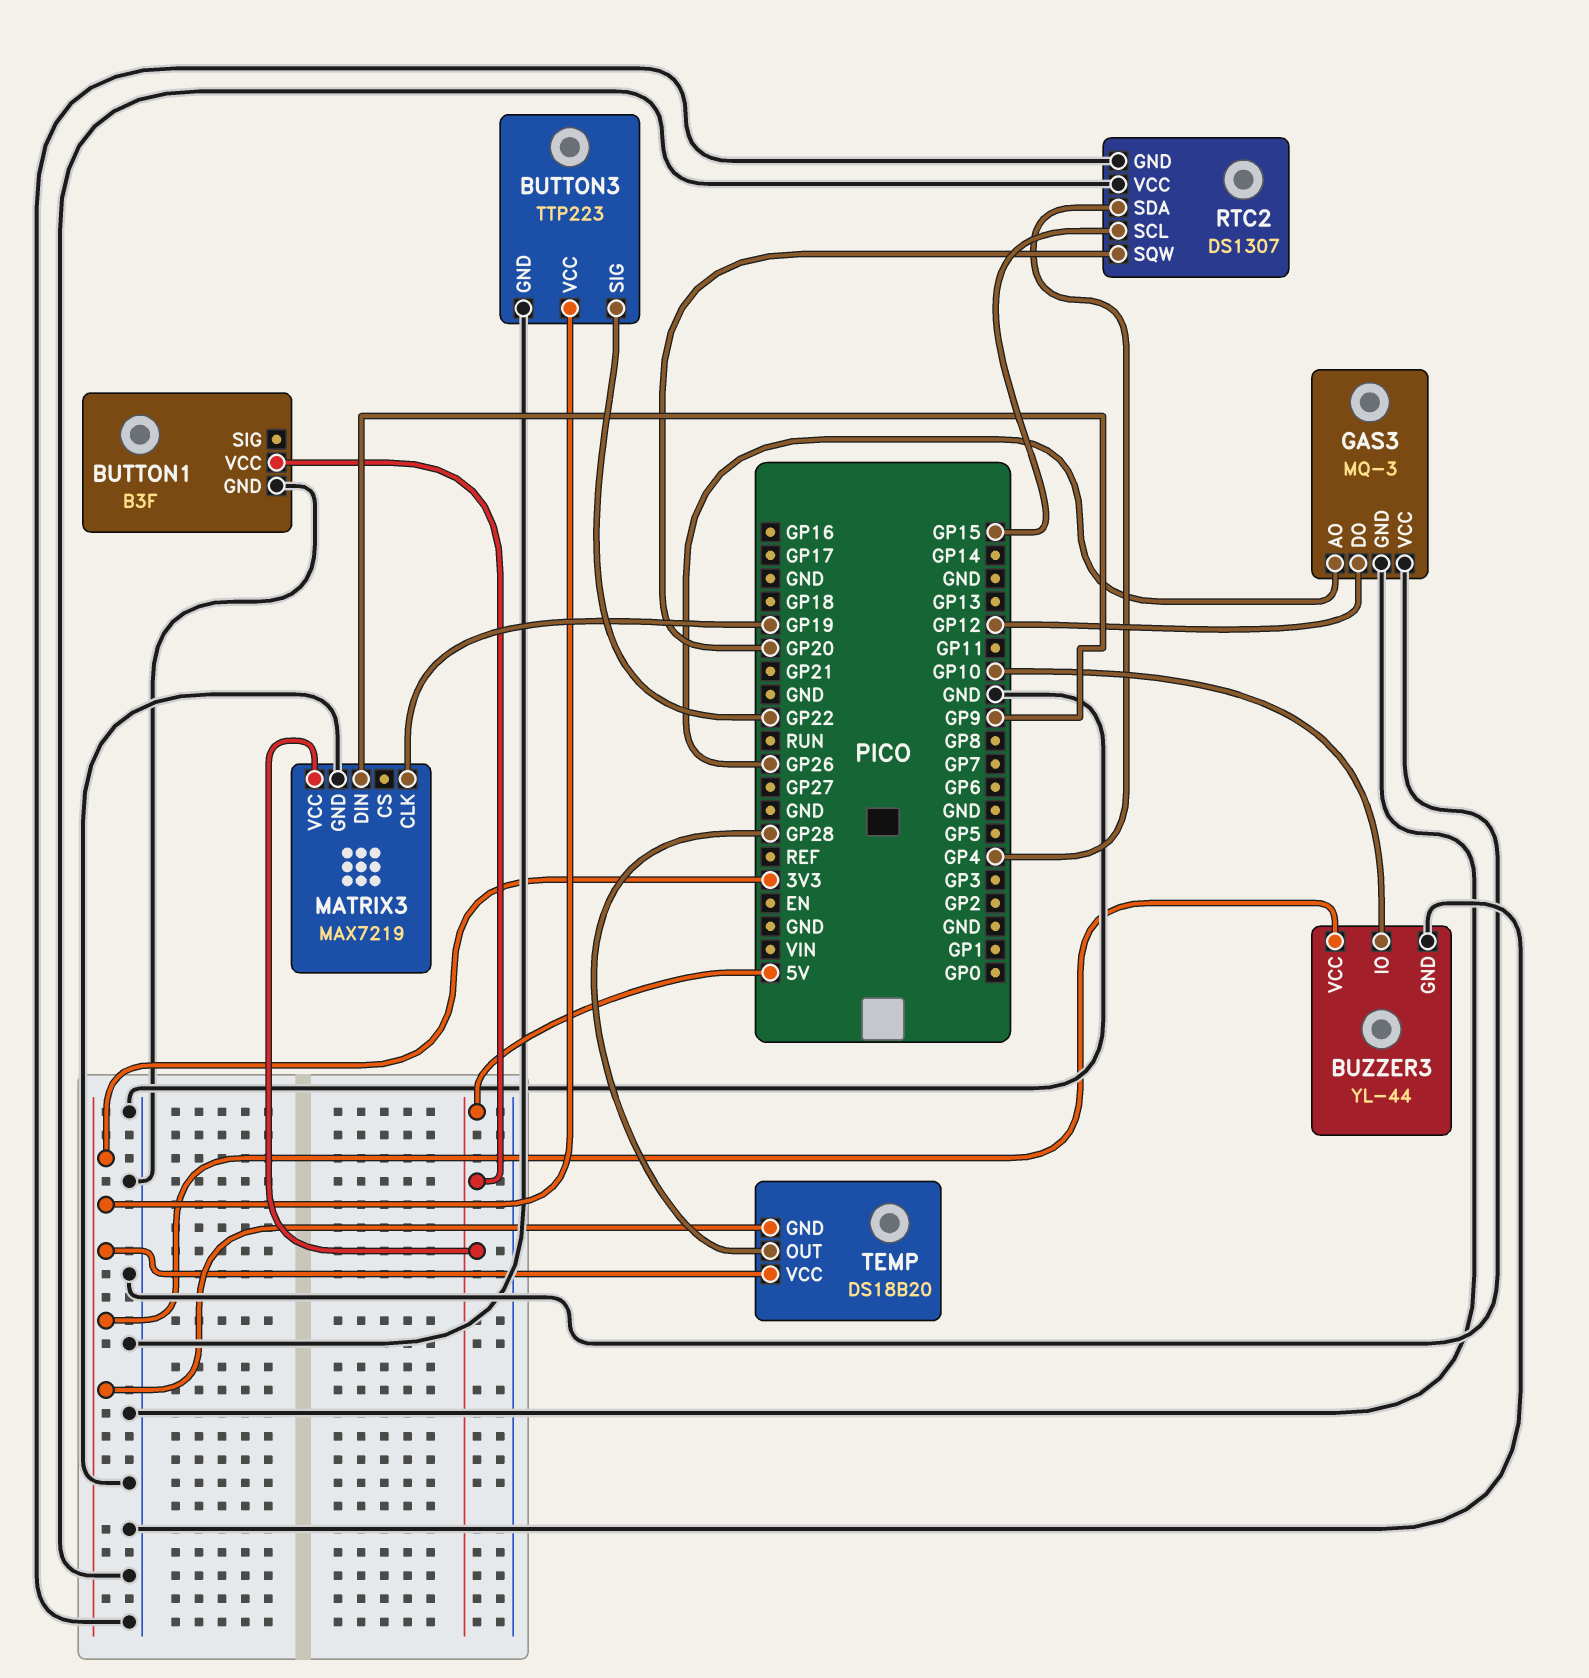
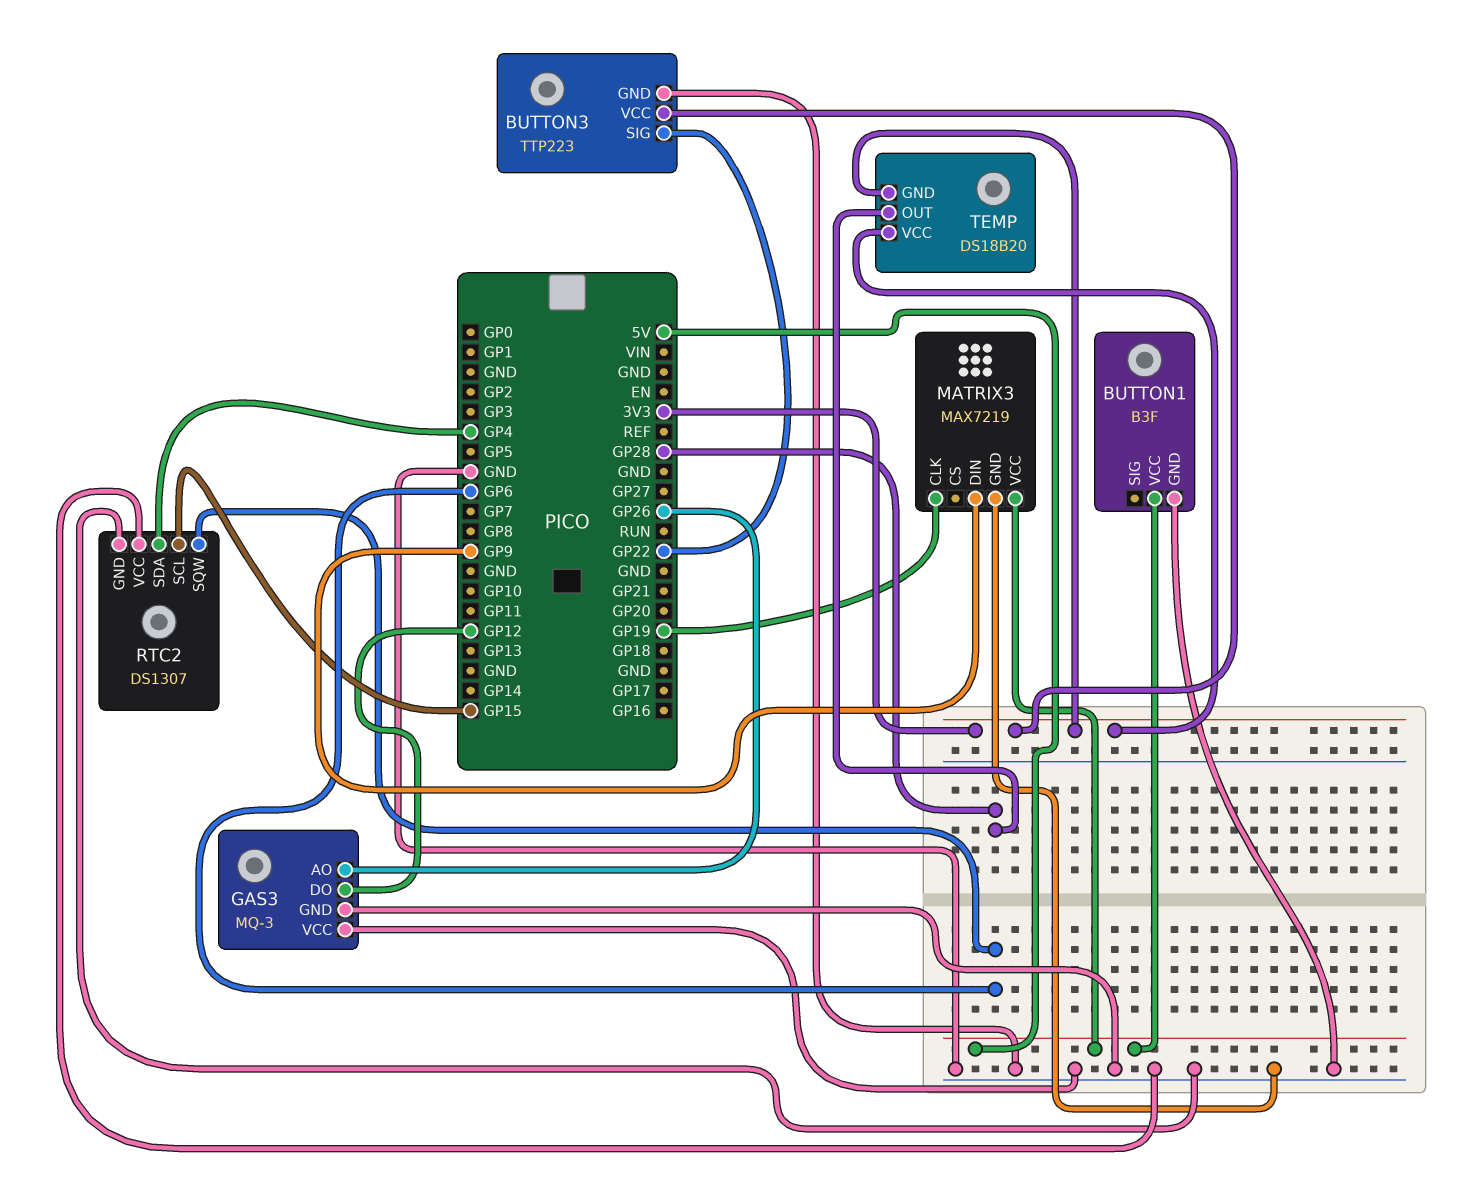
BUZZER3: YL-44 -> none
BUZZER3 pin GND: GND -> none
BUZZER3 pin IO: GP10 -> none
BUZZER3 pin VCC: 3V3 -> none
RTC2 pin SQW: GP20 -> GP6

